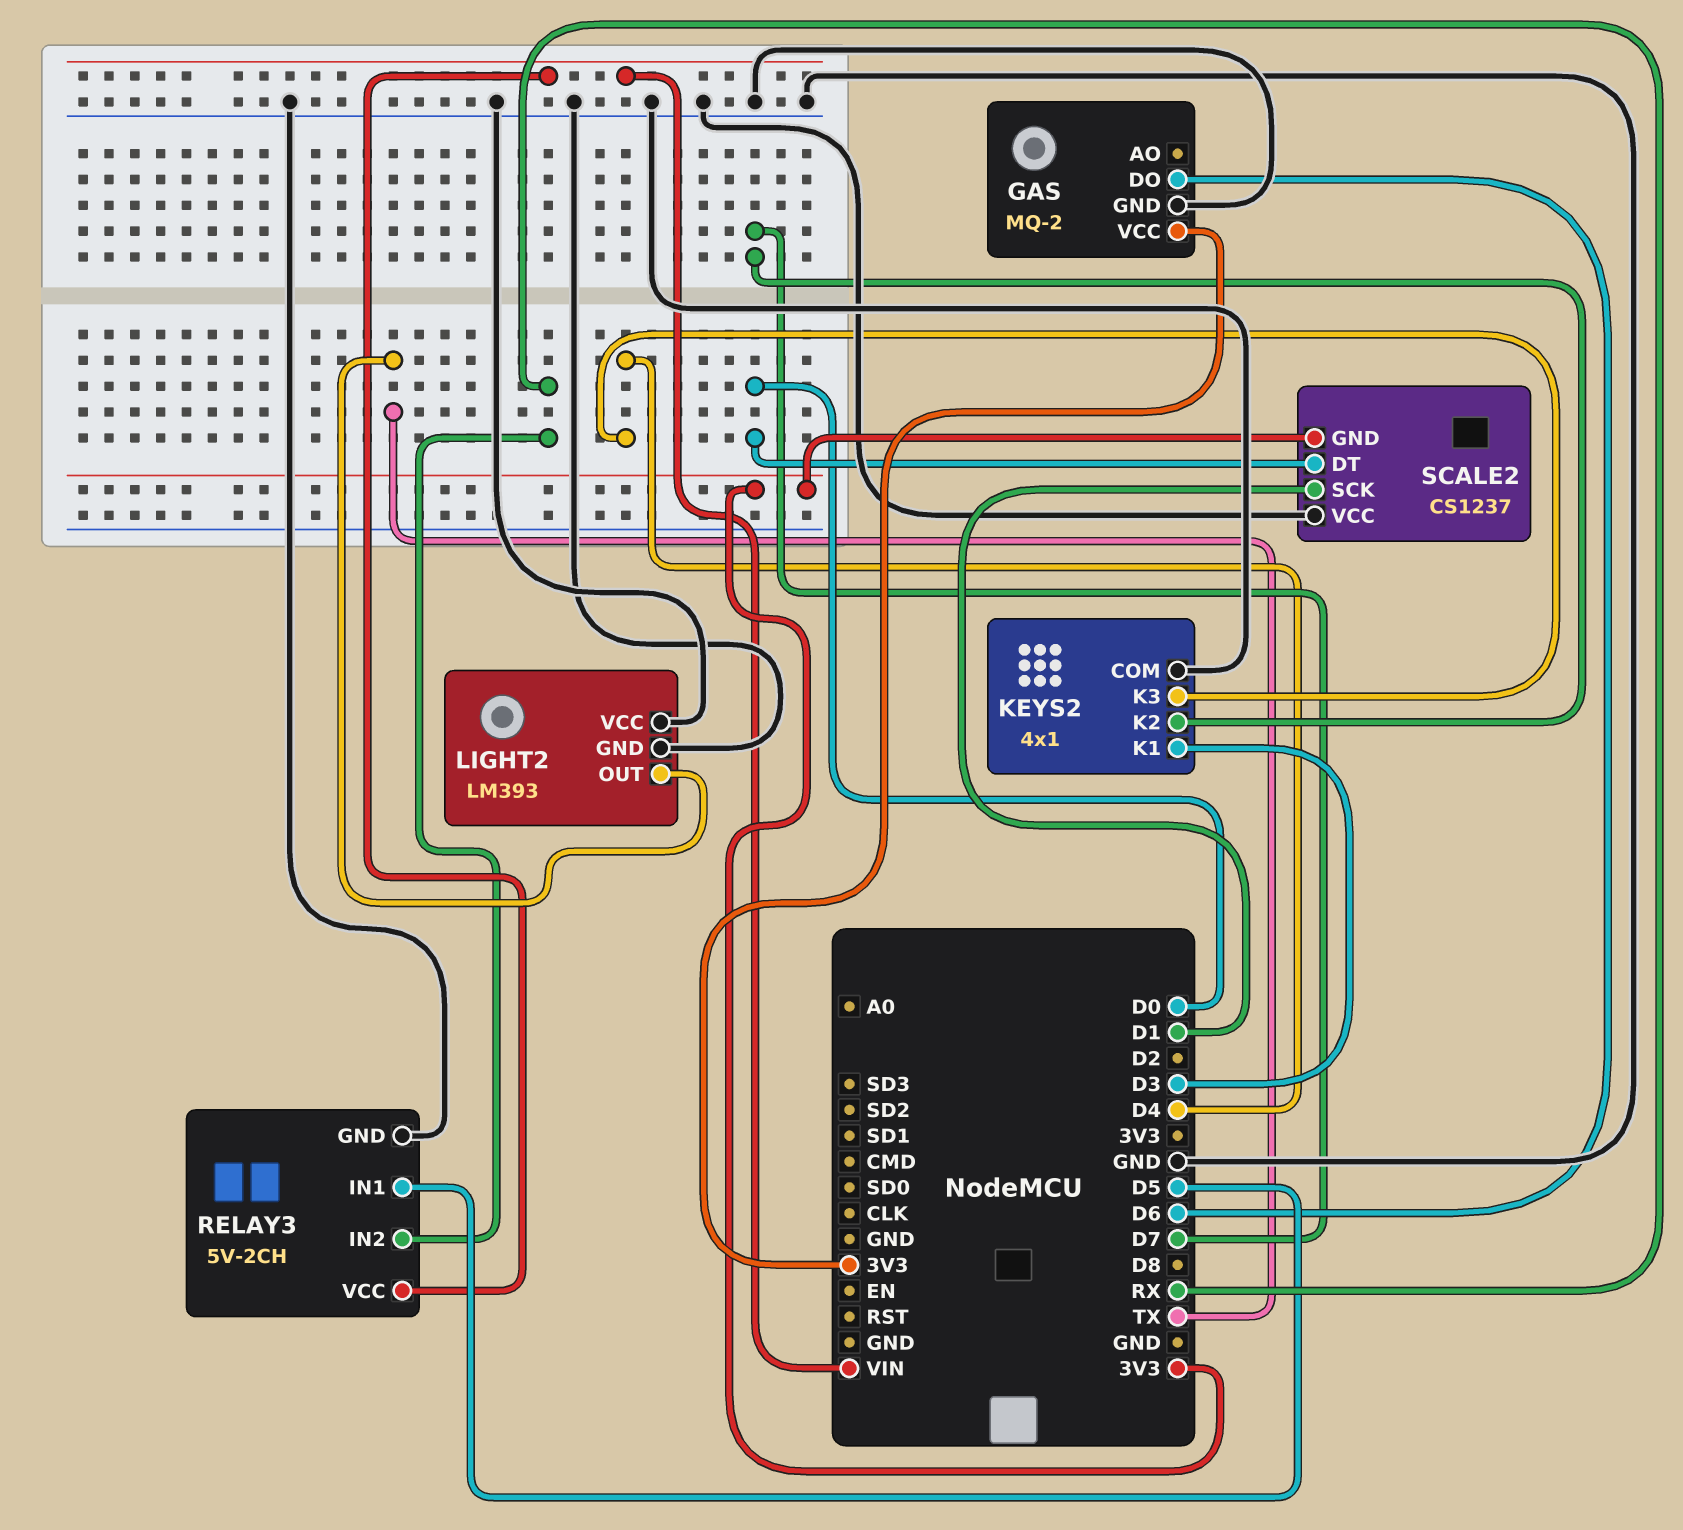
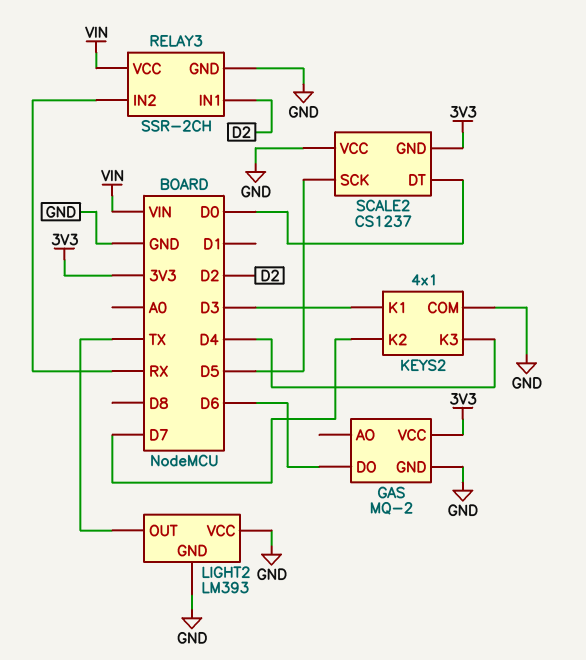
RELAY3: 5V-2CH -> SSR-2CH
RELAY3 pin IN1: D5 -> D2
SCALE2 pin SCK: D1 -> D5

